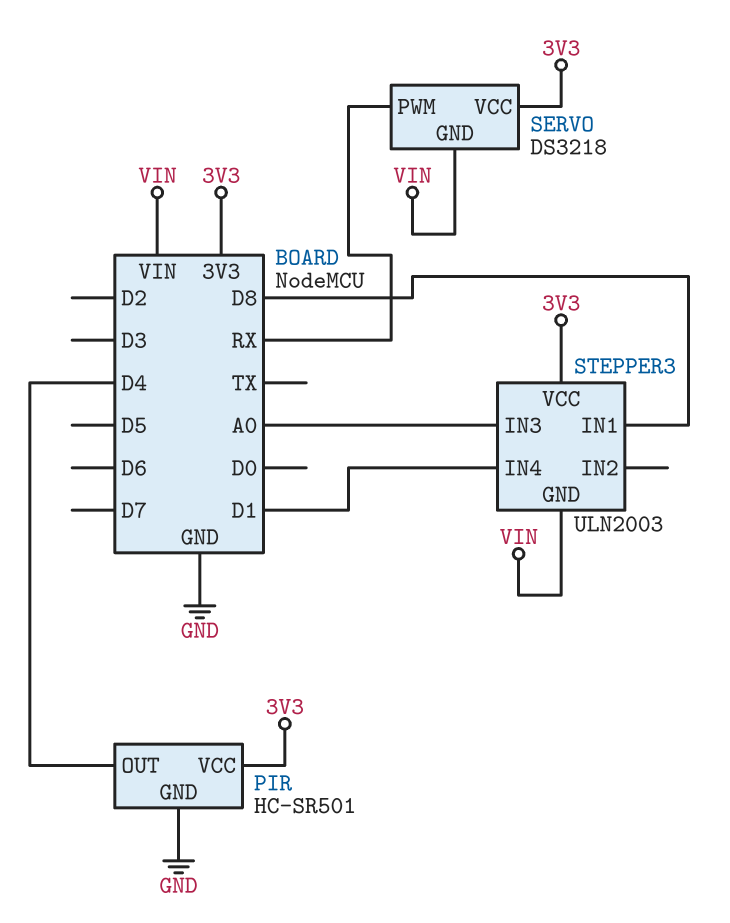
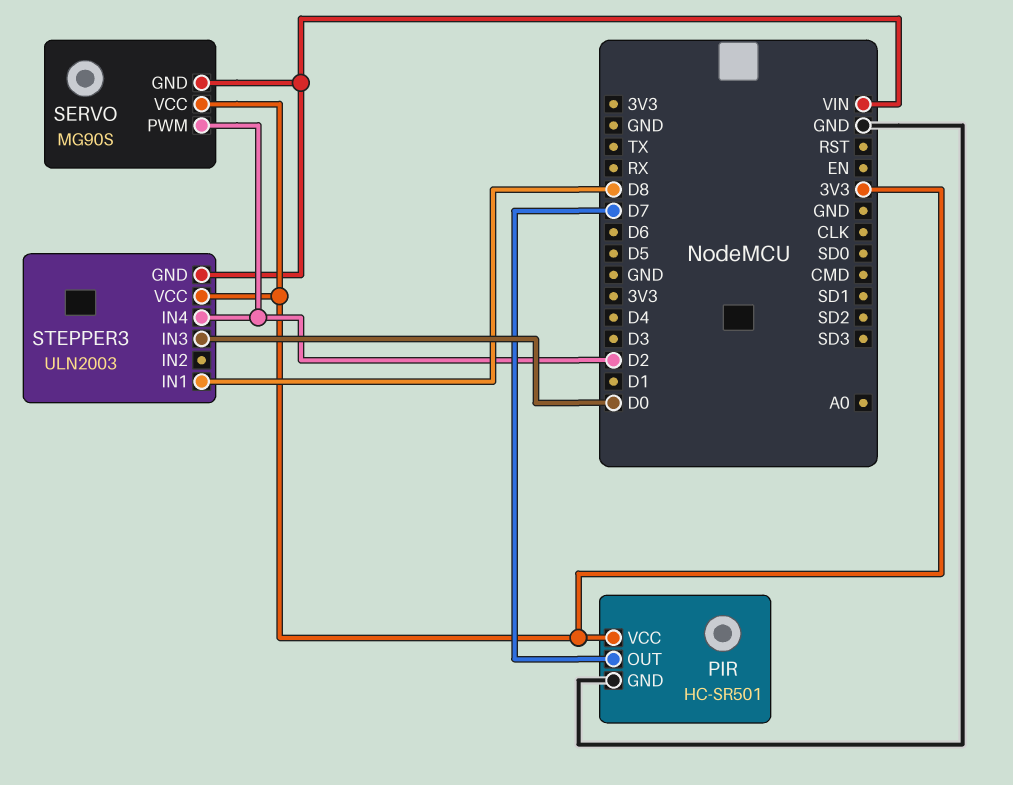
PIR pin OUT: D4 -> D7
SERVO: DS3218 -> MG90S
SERVO pin PWM: RX -> D2
STEPPER3 pin IN3: A0 -> D0
STEPPER3 pin IN4: D1 -> D2

